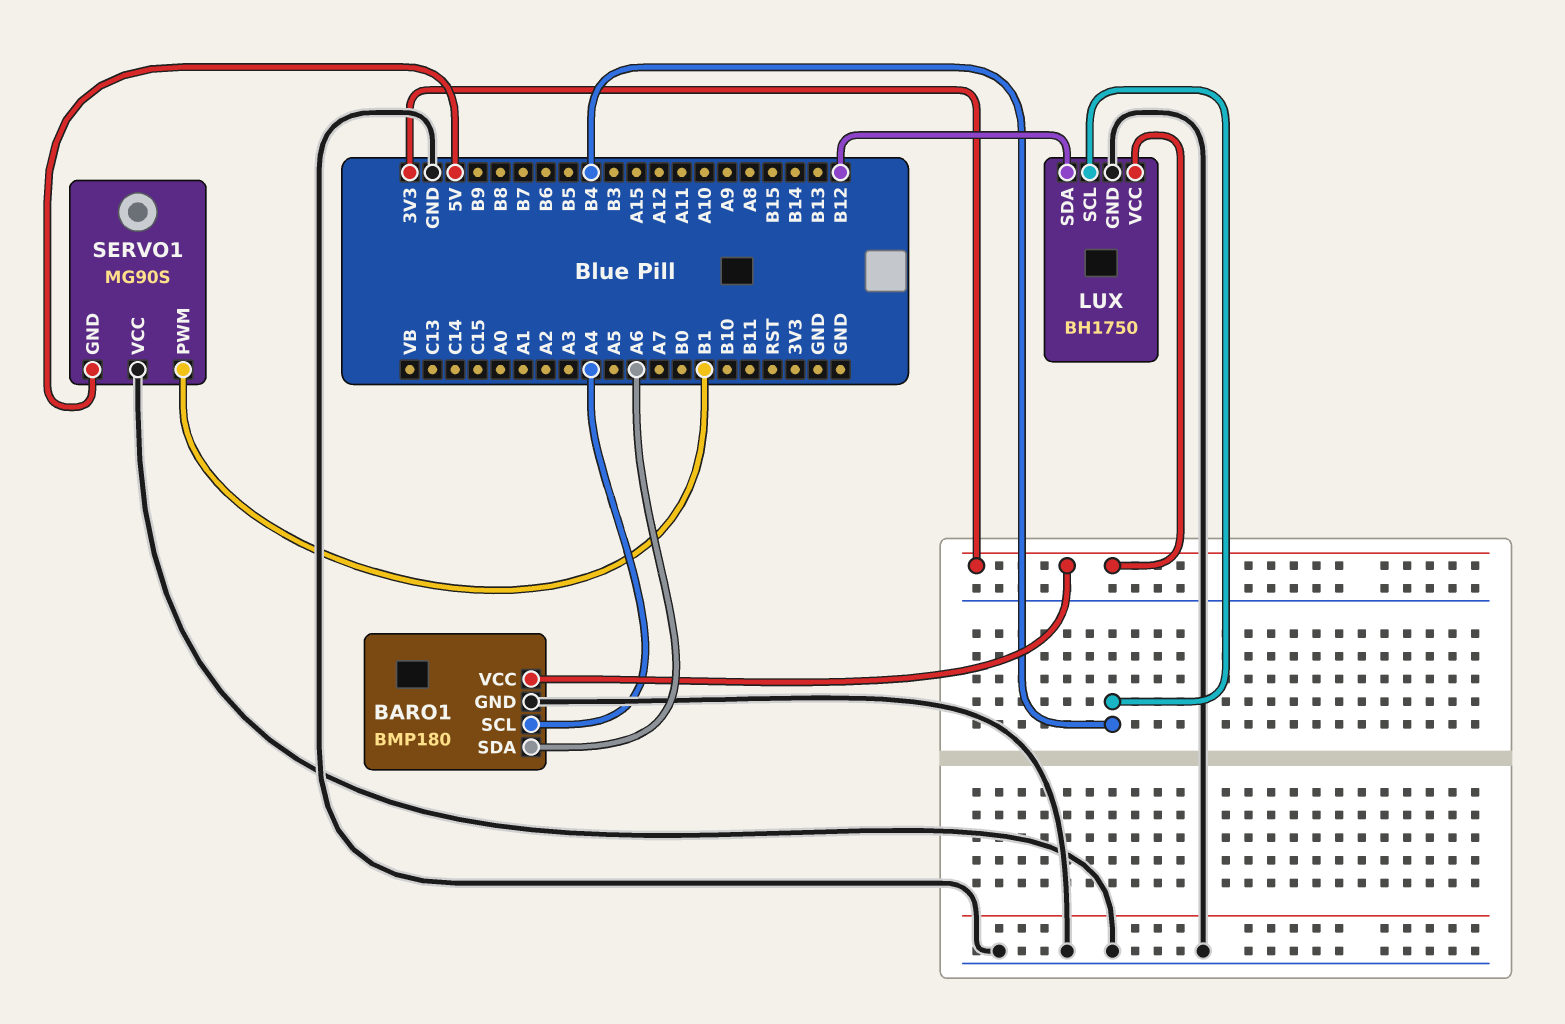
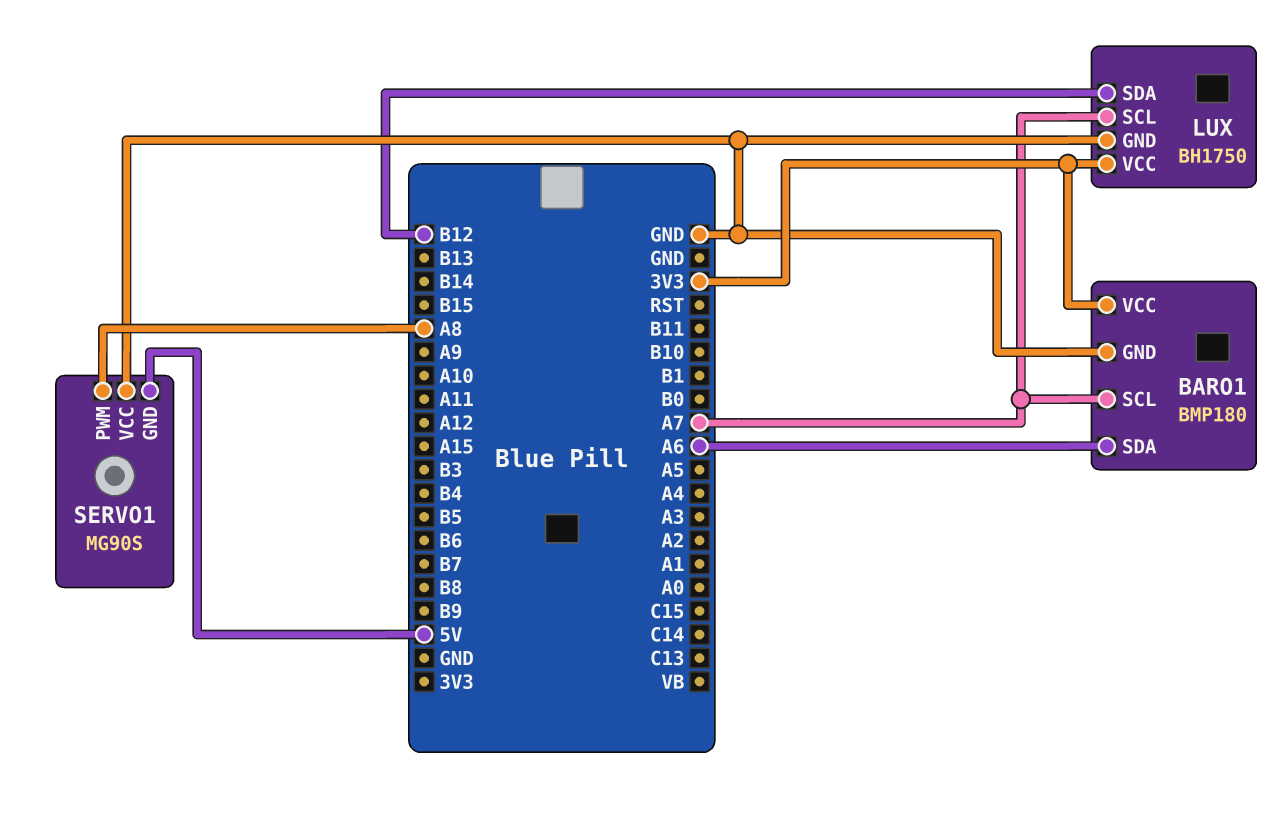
BARO1 pin SCL: A4 -> A7
LUX pin SCL: B4 -> A7
SERVO1 pin PWM: B1 -> A8

